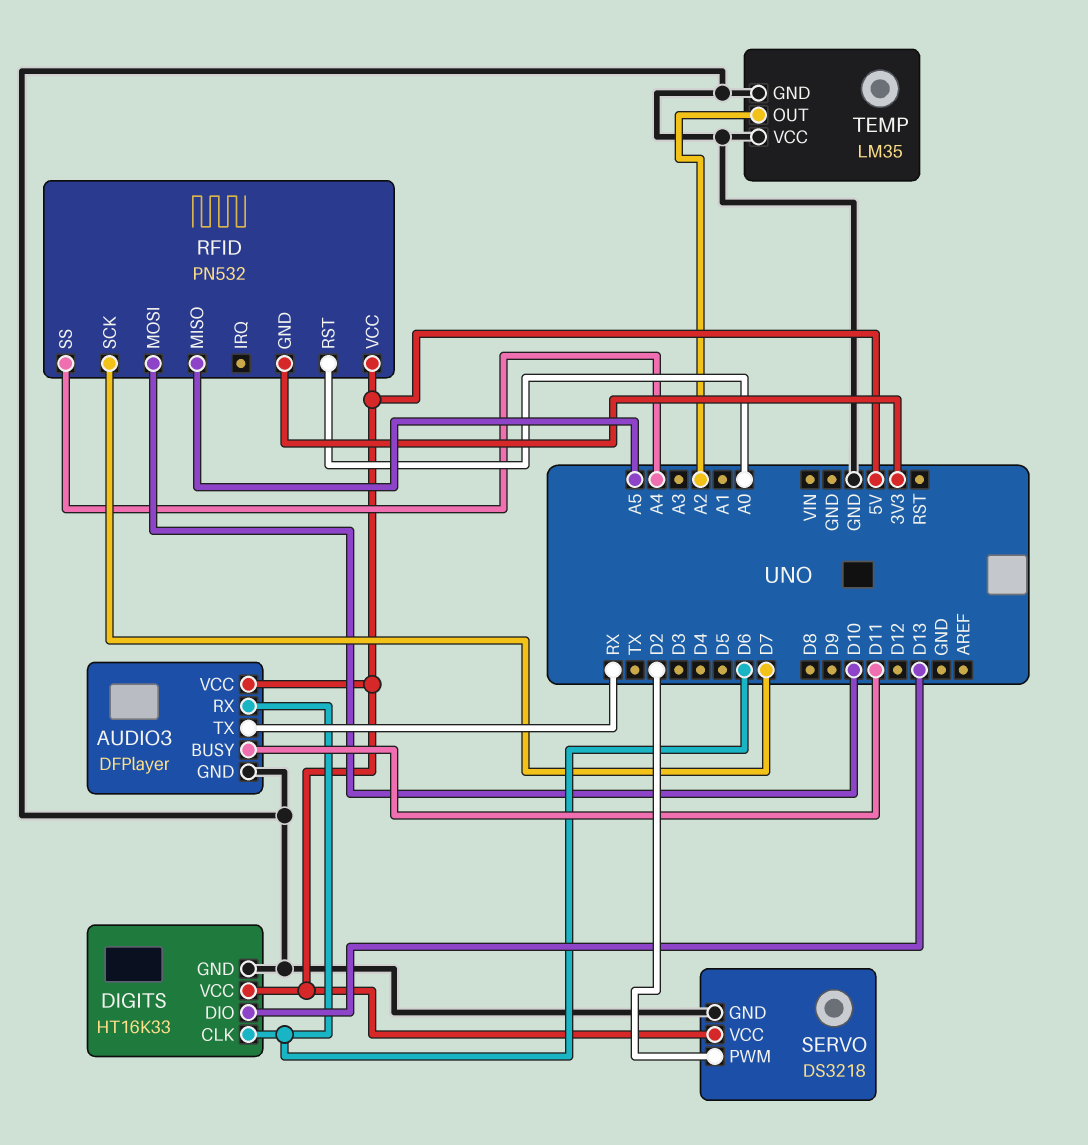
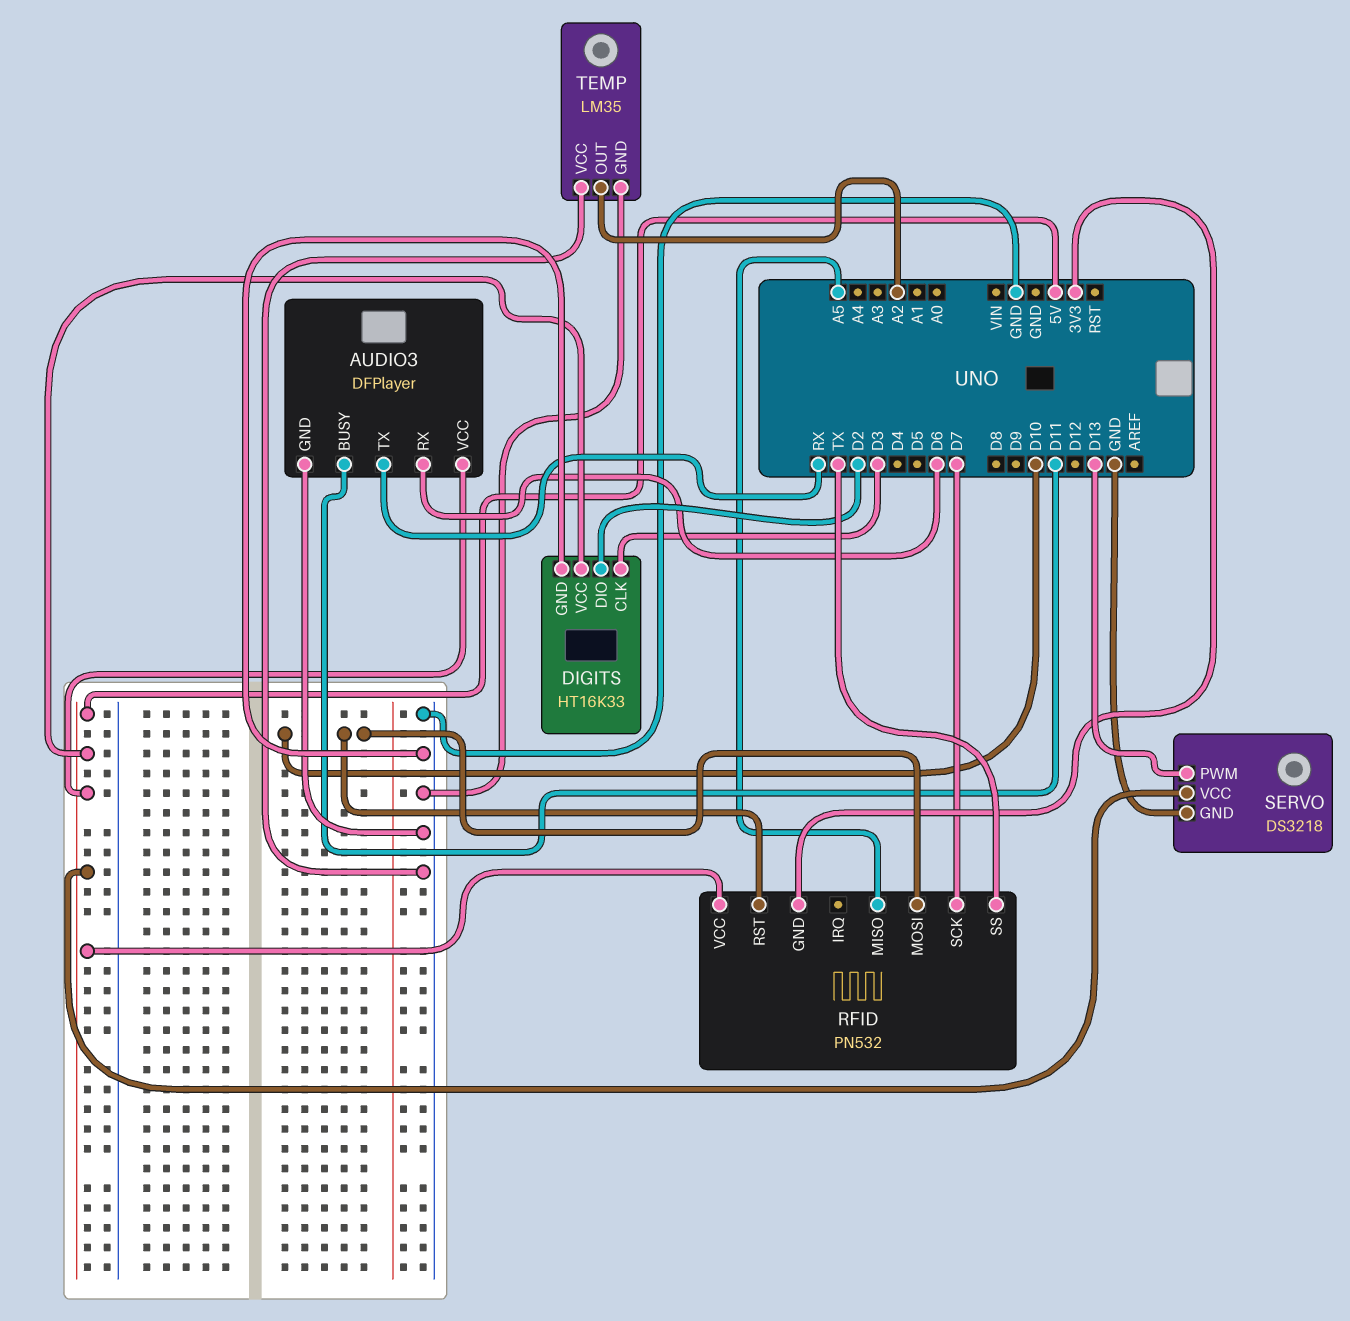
DIGITS pin CLK: D6 -> D3
DIGITS pin DIO: D13 -> D2
RFID pin RST: A0 -> D10
RFID pin SS: A4 -> TX
SERVO pin PWM: D2 -> D13

